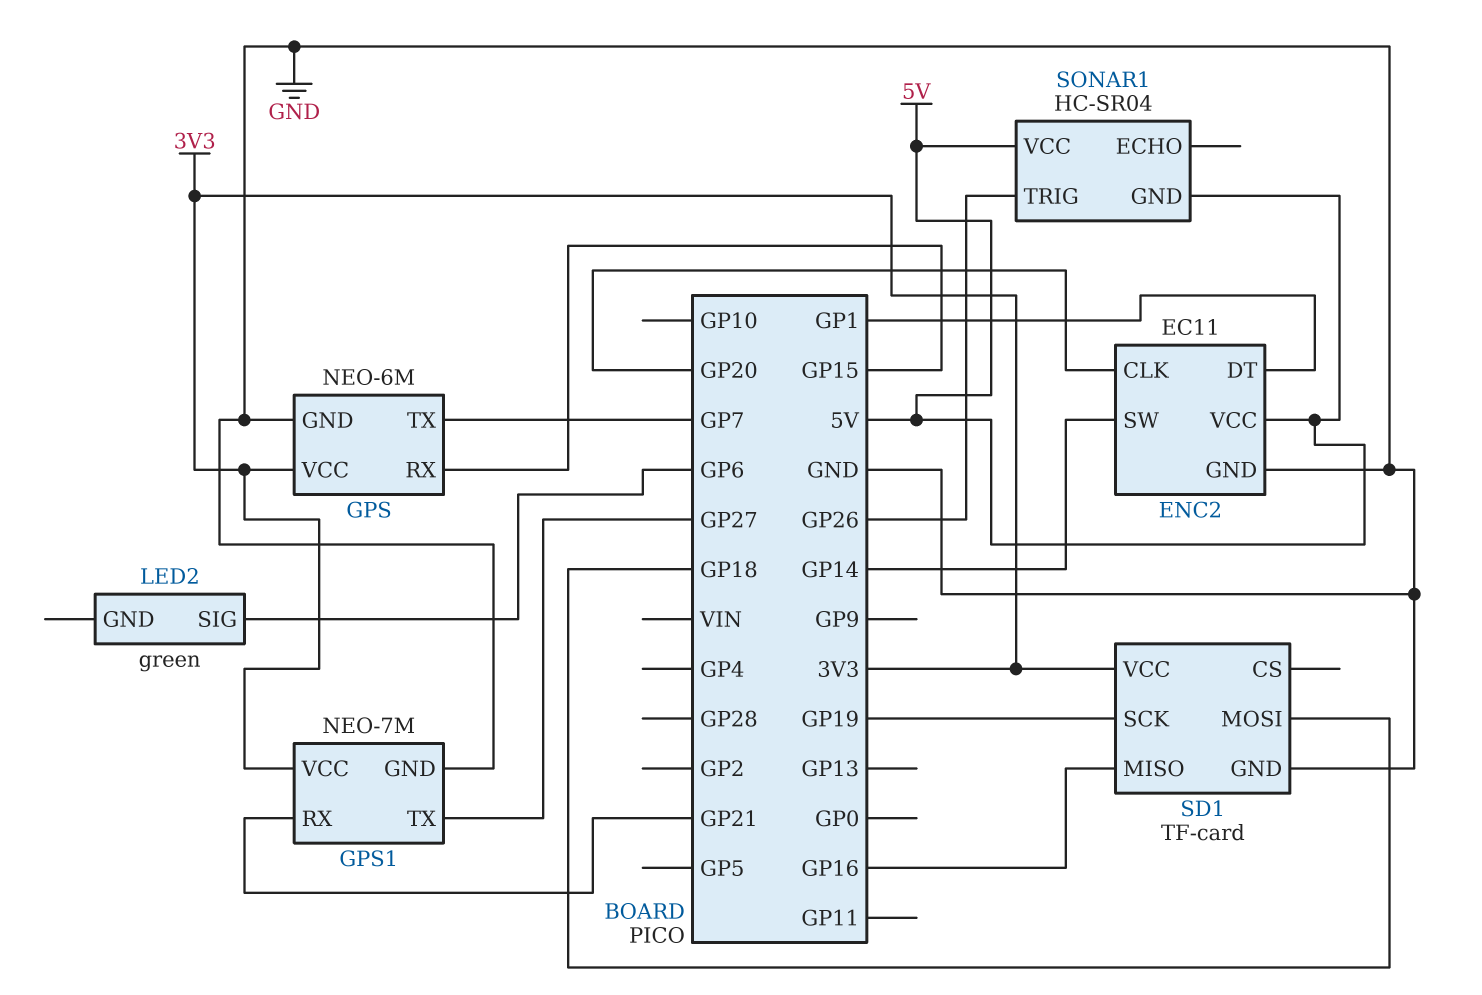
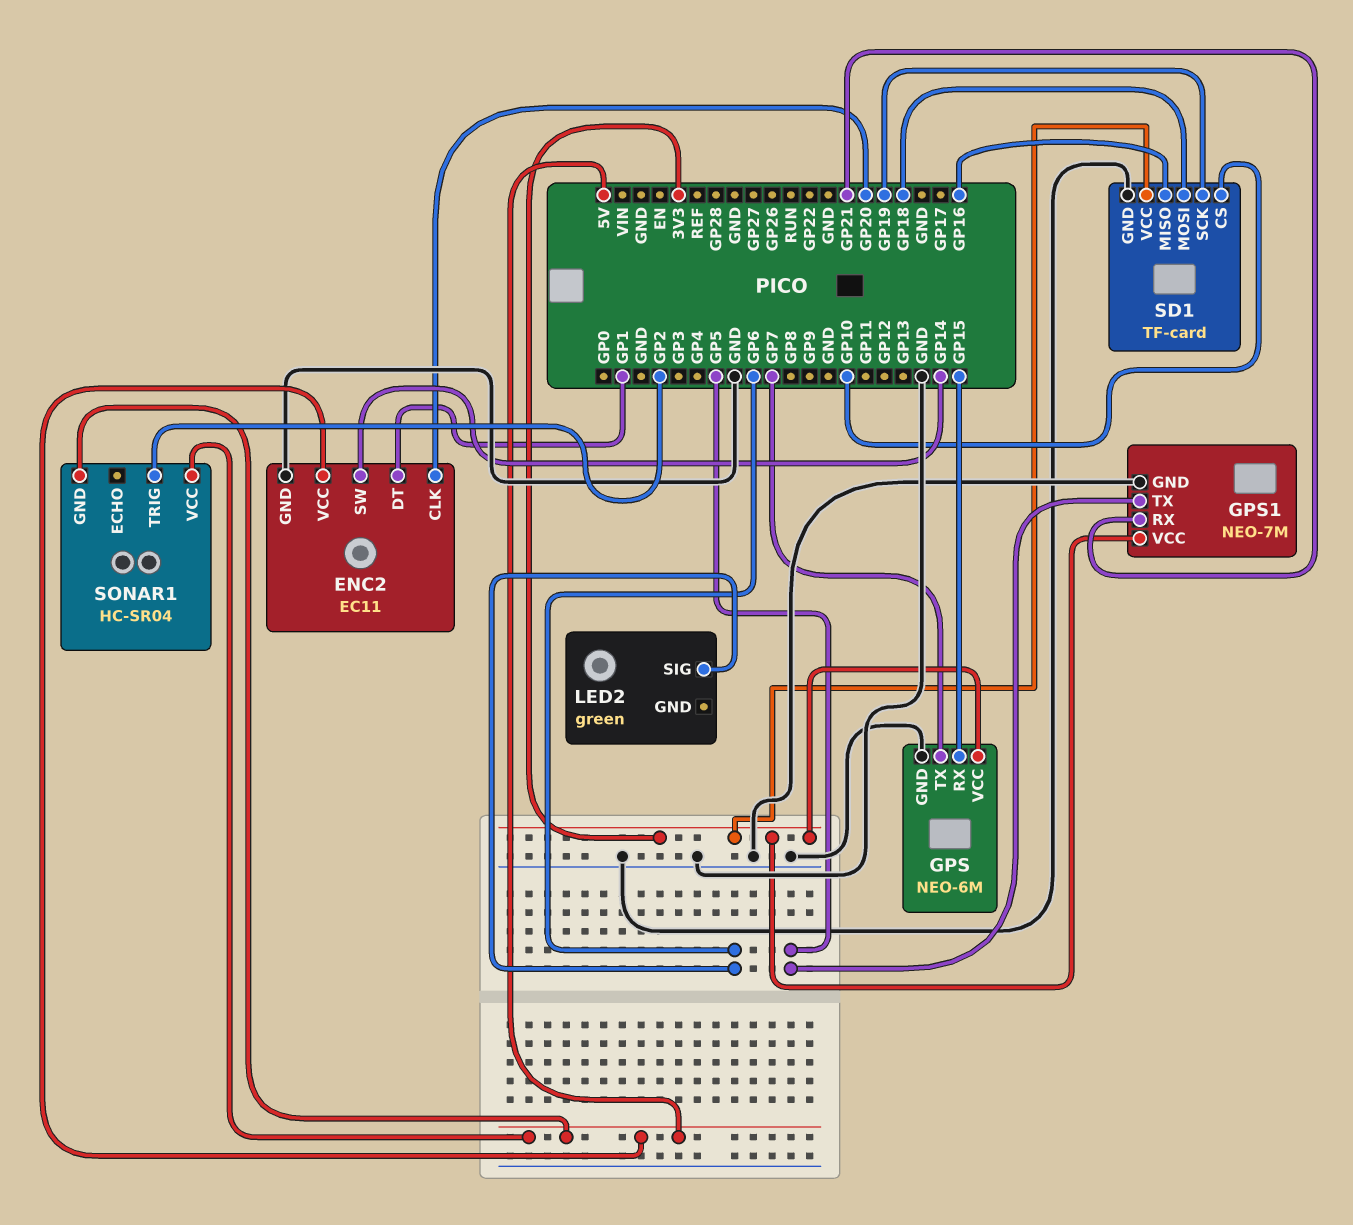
GPS1 pin TX: GP27 -> GP5
SD1 pin CS: none -> GP10
SONAR1 pin TRIG: GP26 -> GP2

